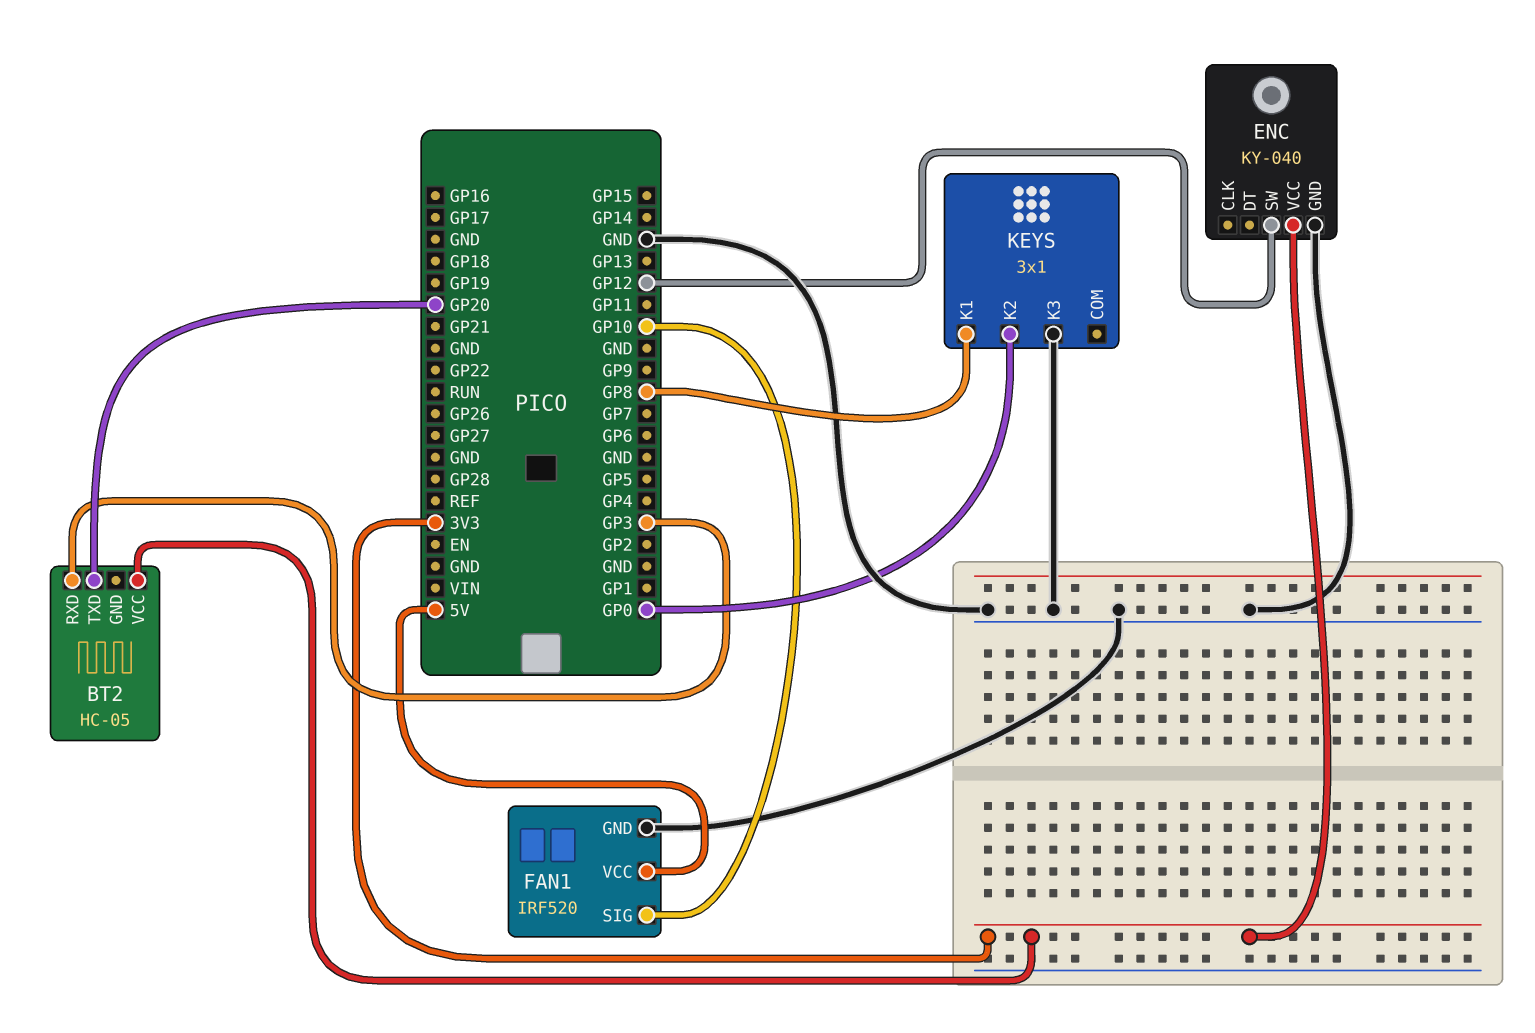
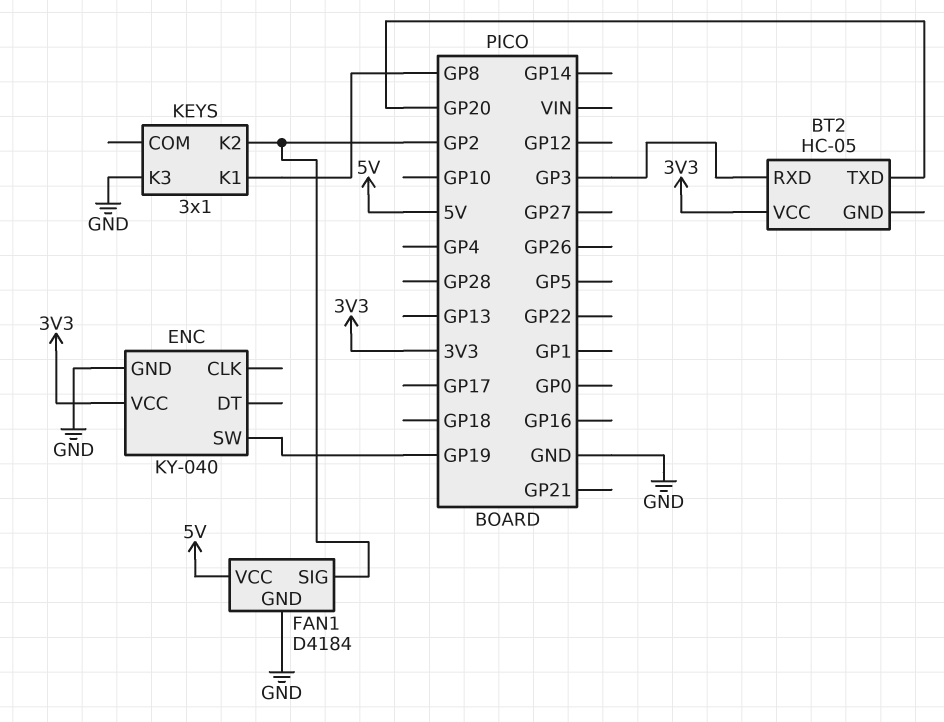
ENC pin SW: GP12 -> GP19
FAN1: IRF520 -> D4184
FAN1 pin SIG: GP10 -> GP2
KEYS pin K2: GP0 -> GP2

